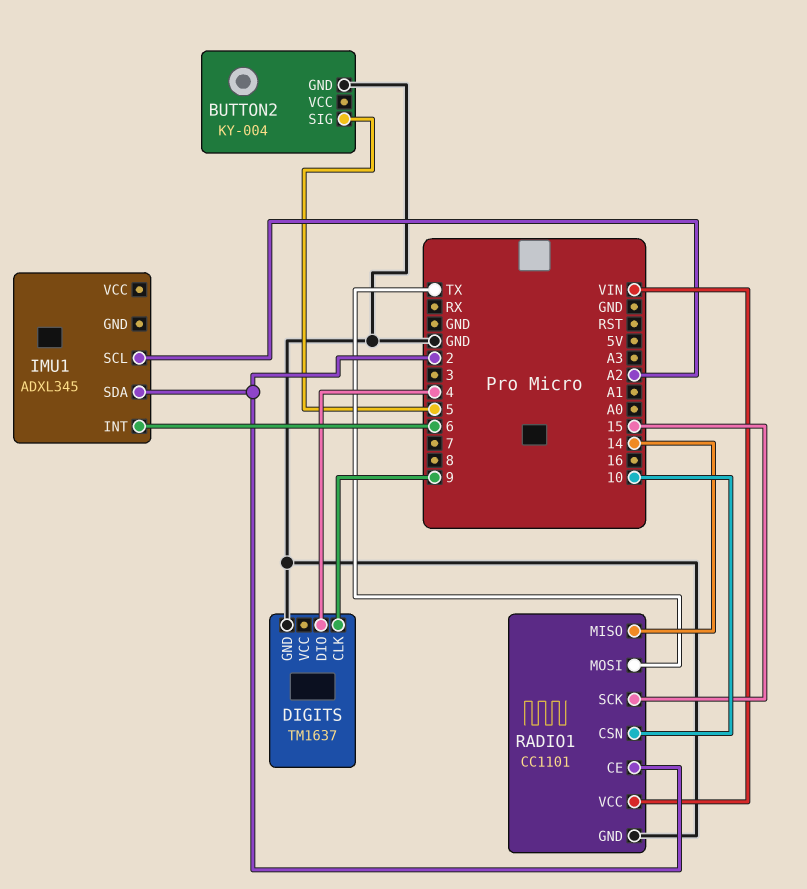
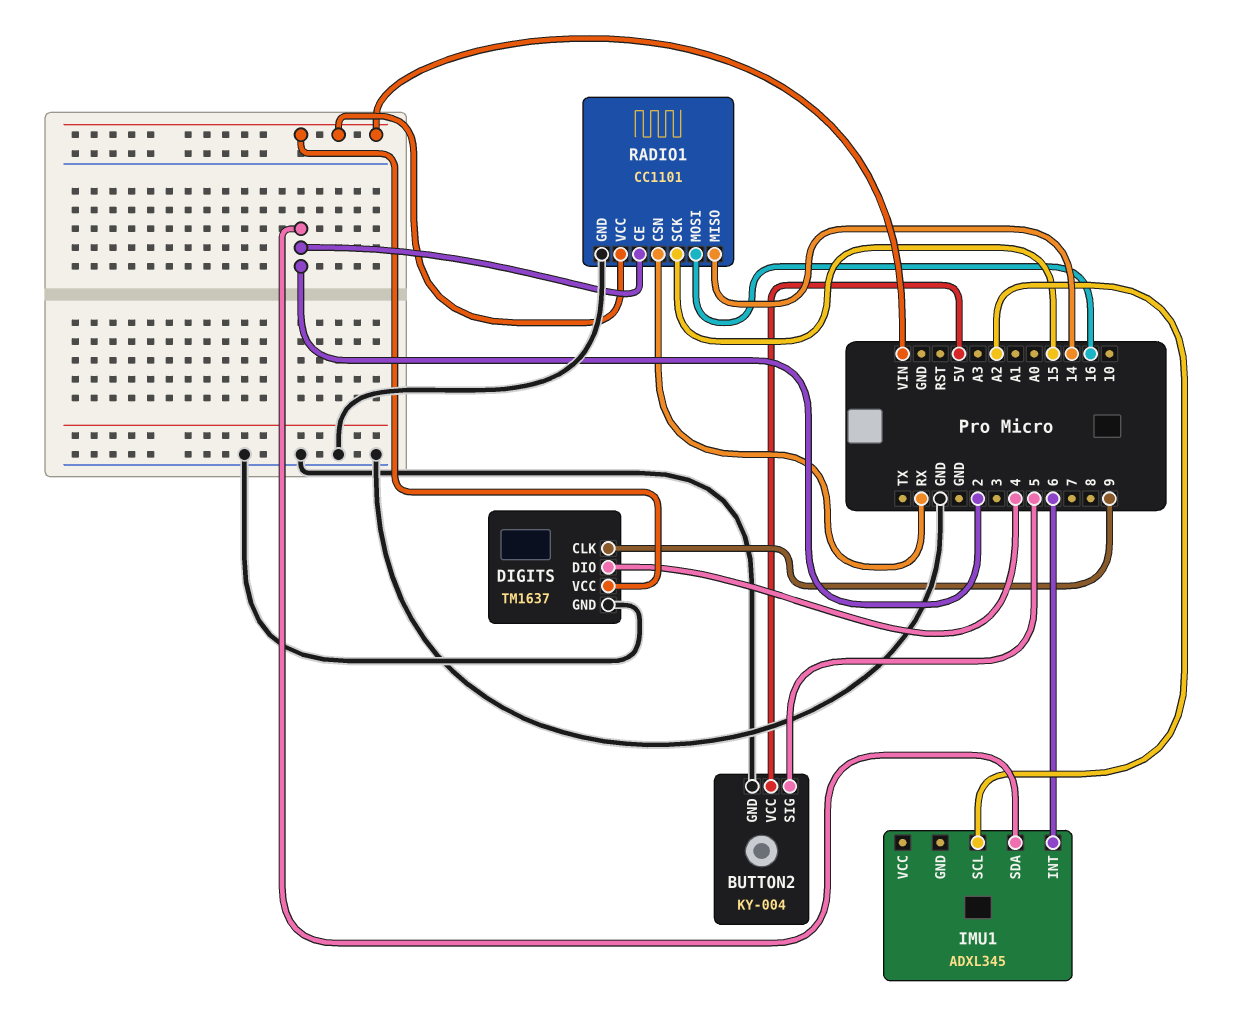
BUTTON2 pin VCC: none -> 5V
DIGITS pin VCC: none -> VIN
RADIO1 pin CSN: 10 -> RX
RADIO1 pin MOSI: TX -> 16

